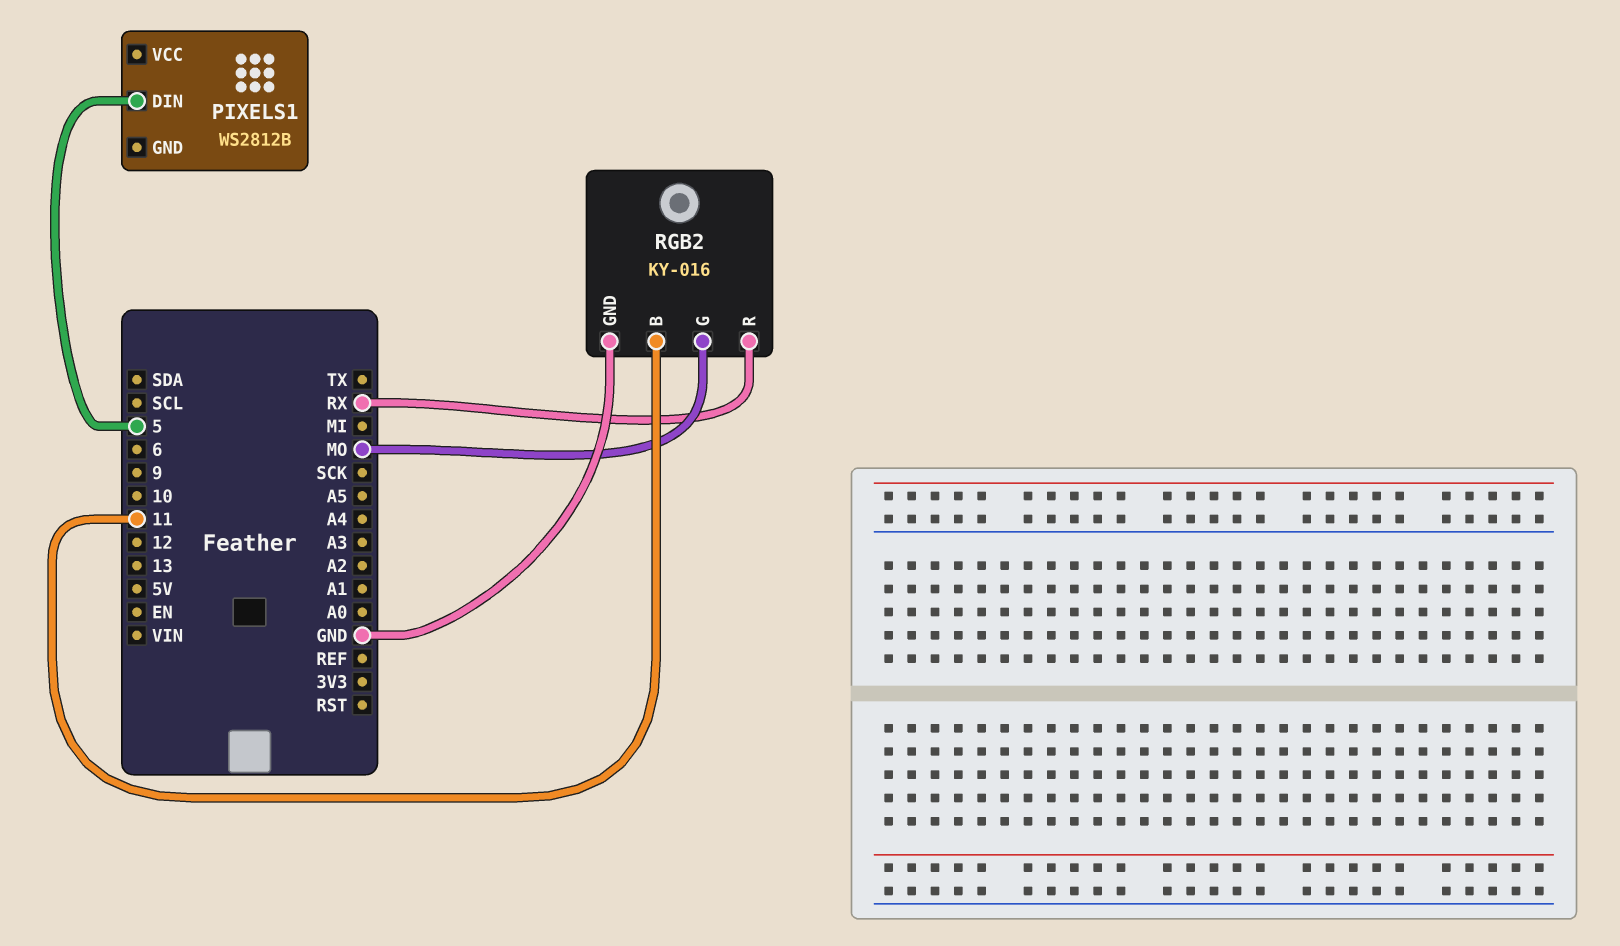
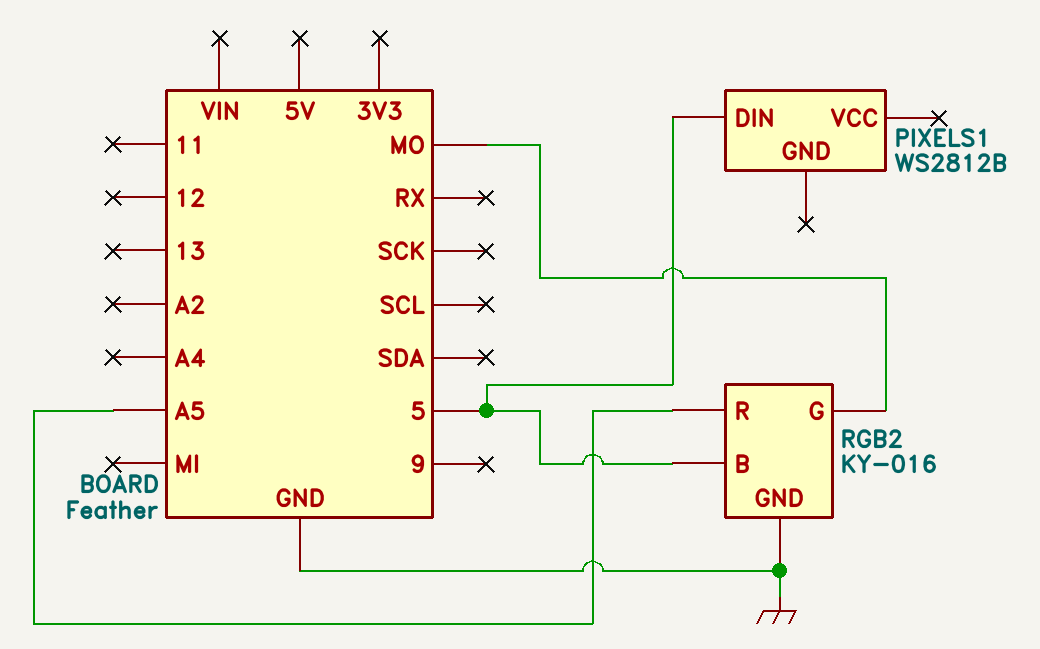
RGB2 pin B: 11 -> 5
RGB2 pin R: RX -> A5

